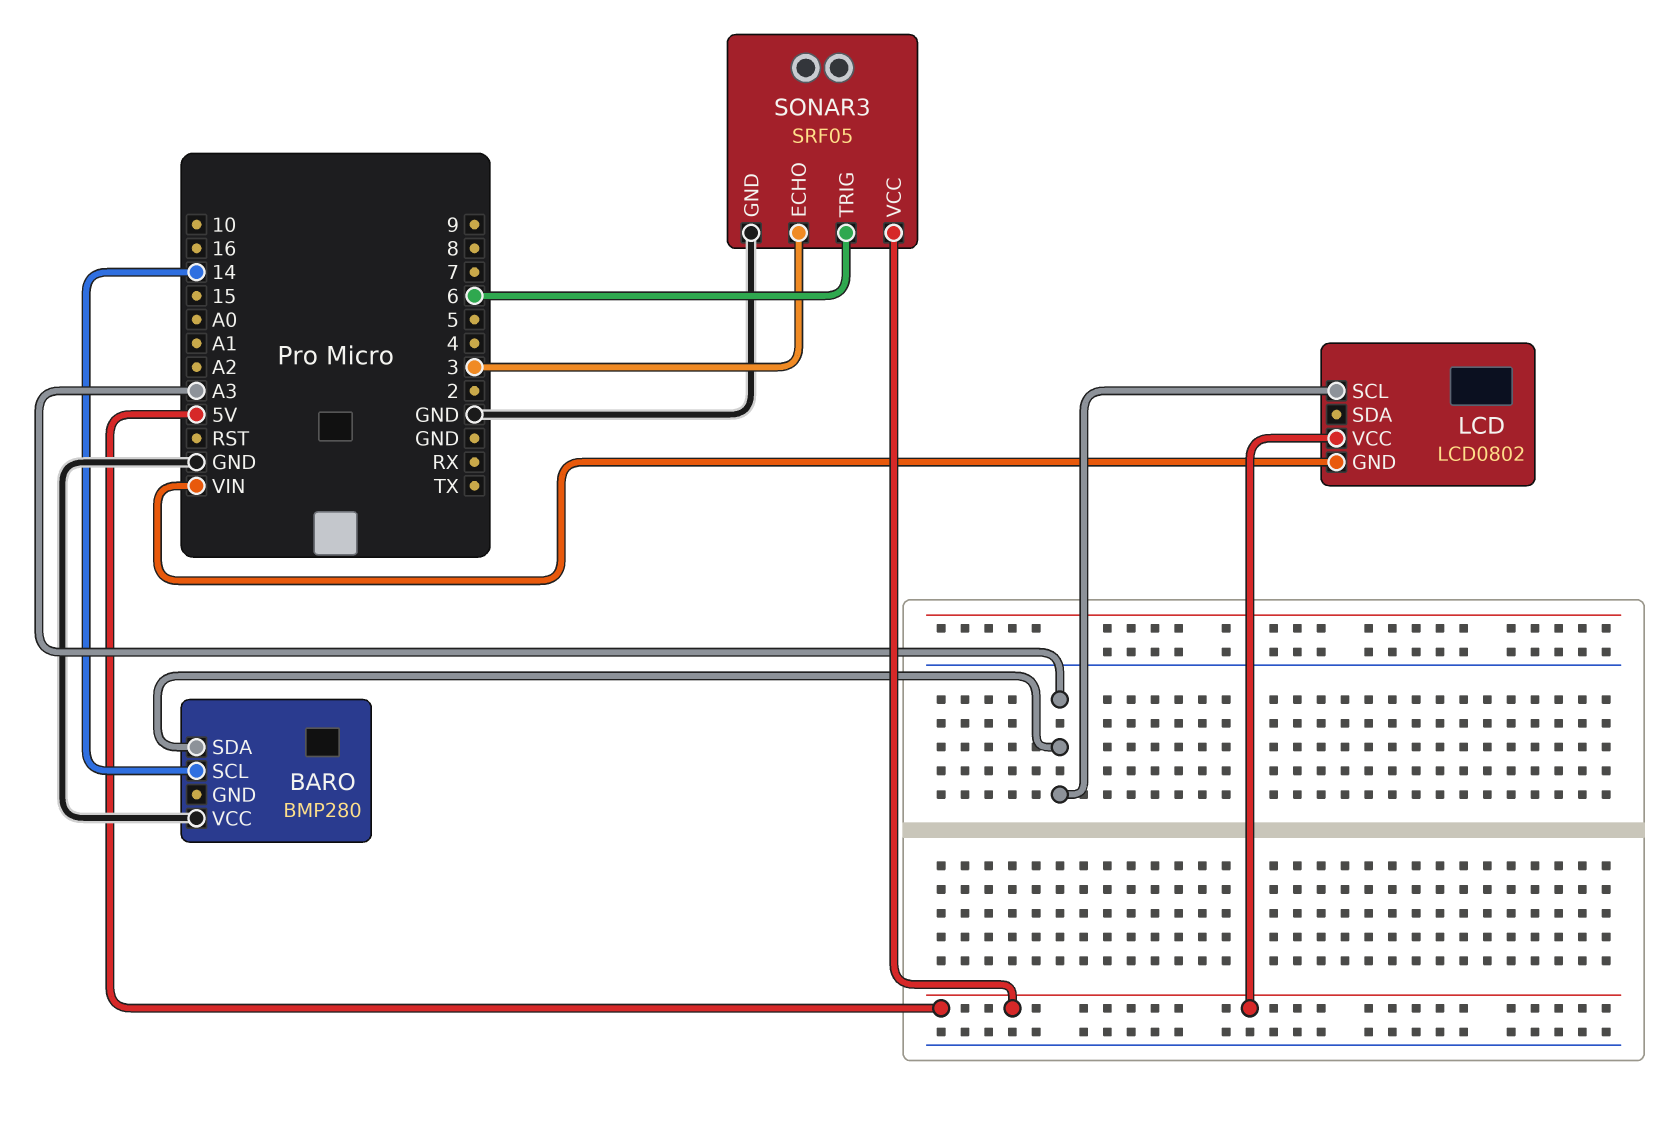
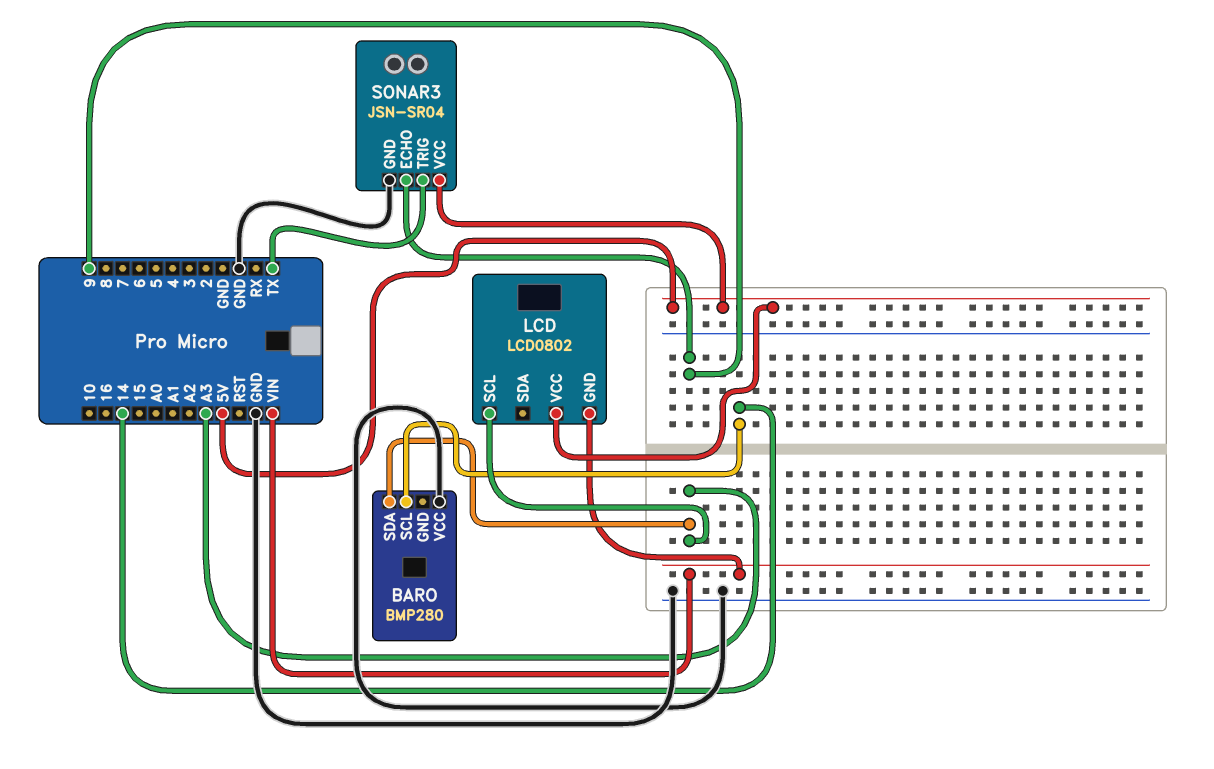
SONAR3: SRF05 -> JSN-SR04
SONAR3 pin ECHO: 3 -> 9
SONAR3 pin TRIG: 6 -> TX

